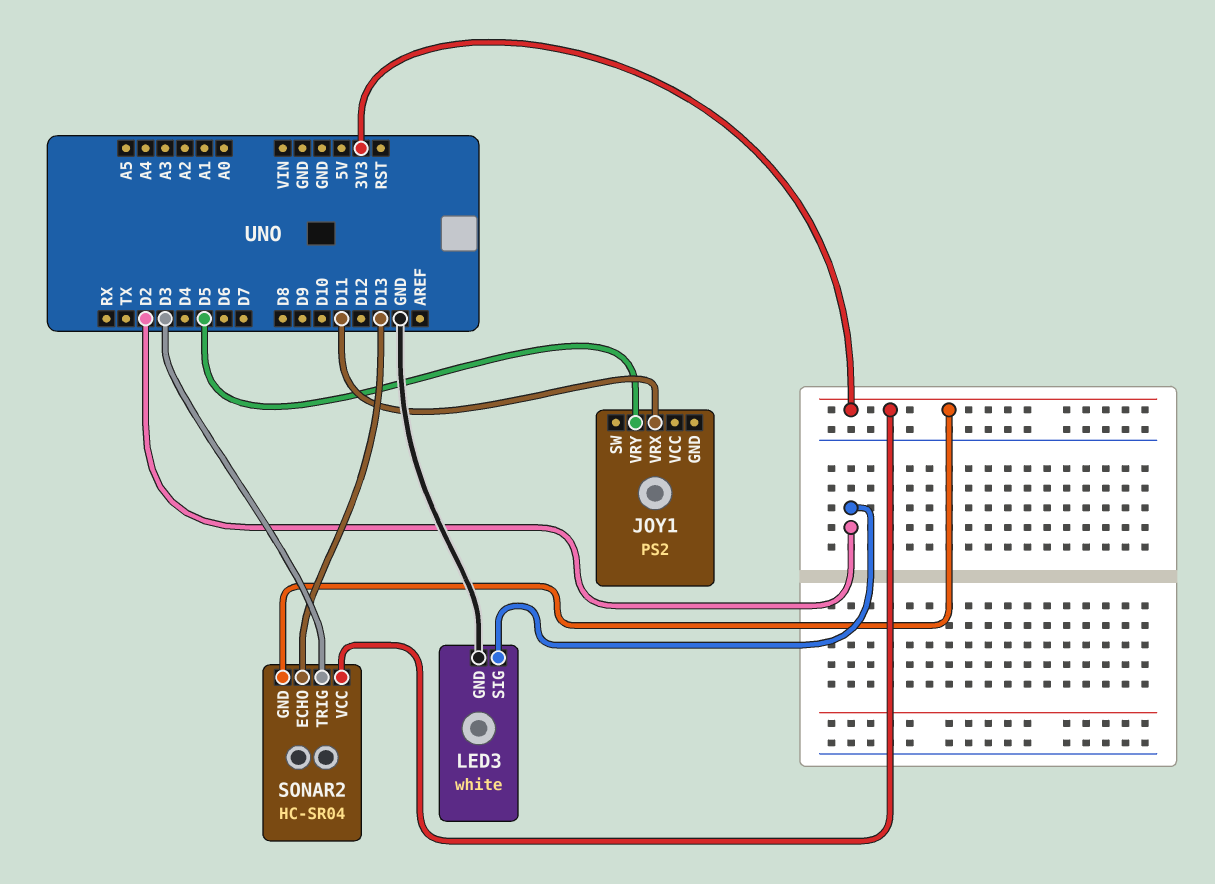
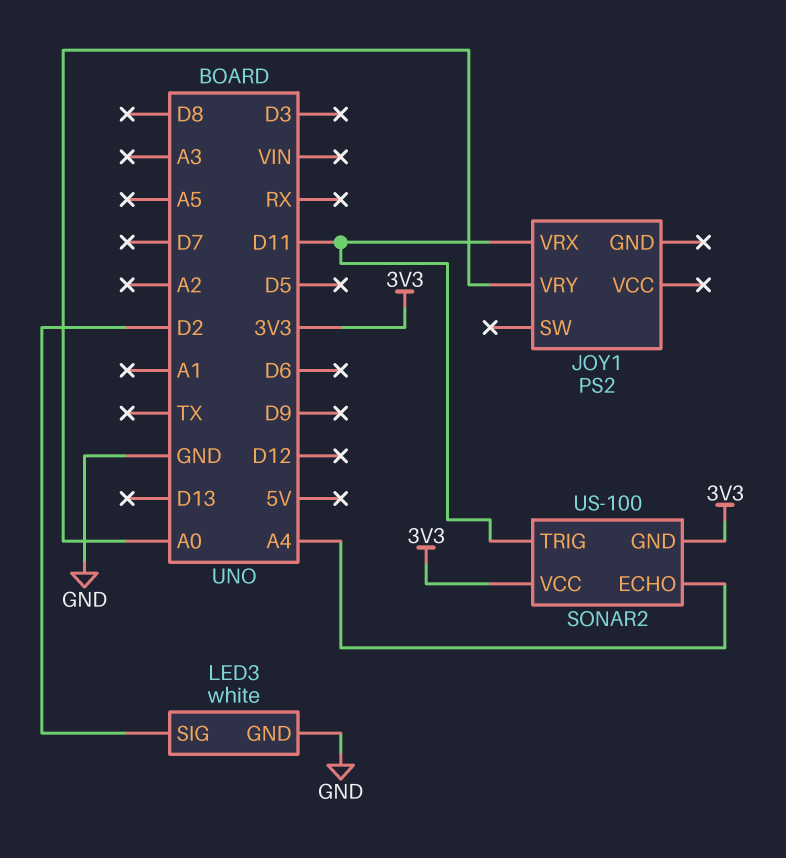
JOY1 pin VRY: D5 -> A0
SONAR2: HC-SR04 -> US-100
SONAR2 pin ECHO: D13 -> A4
SONAR2 pin TRIG: D3 -> D11

